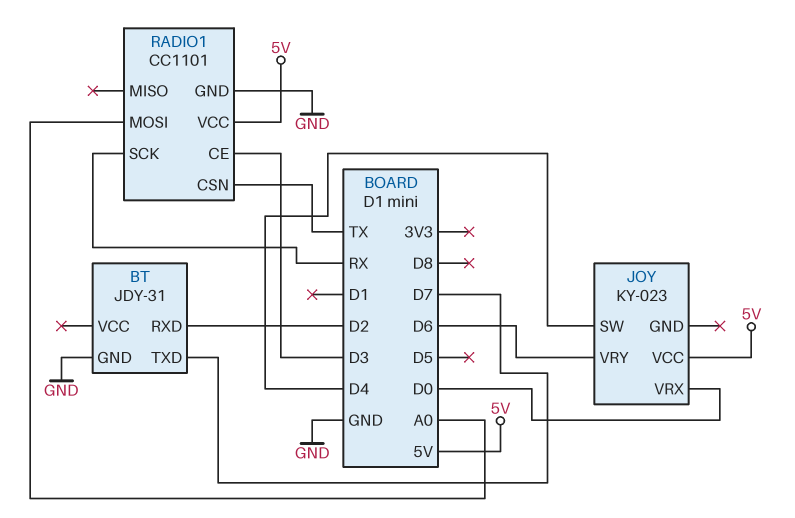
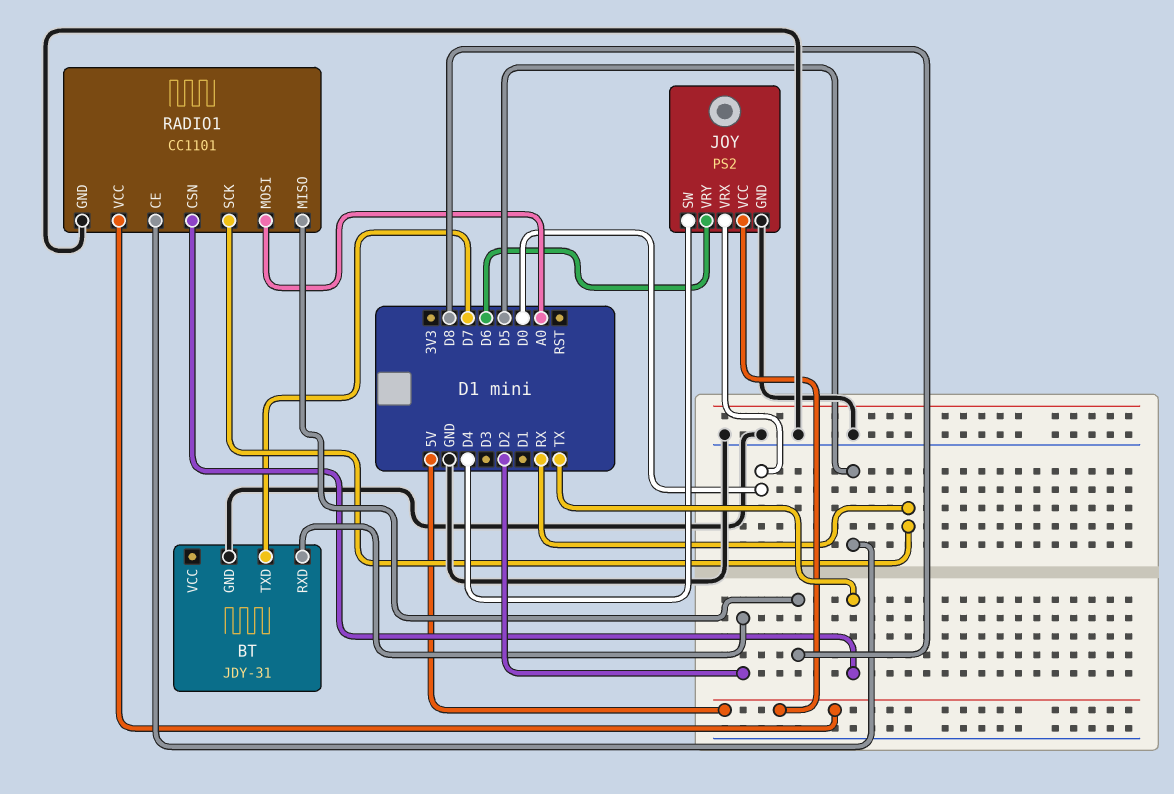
JOY: KY-023 -> PS2
JOY pin GND: none -> GND
RADIO1 pin CE: D3 -> D5
RADIO1 pin MISO: none -> D8

